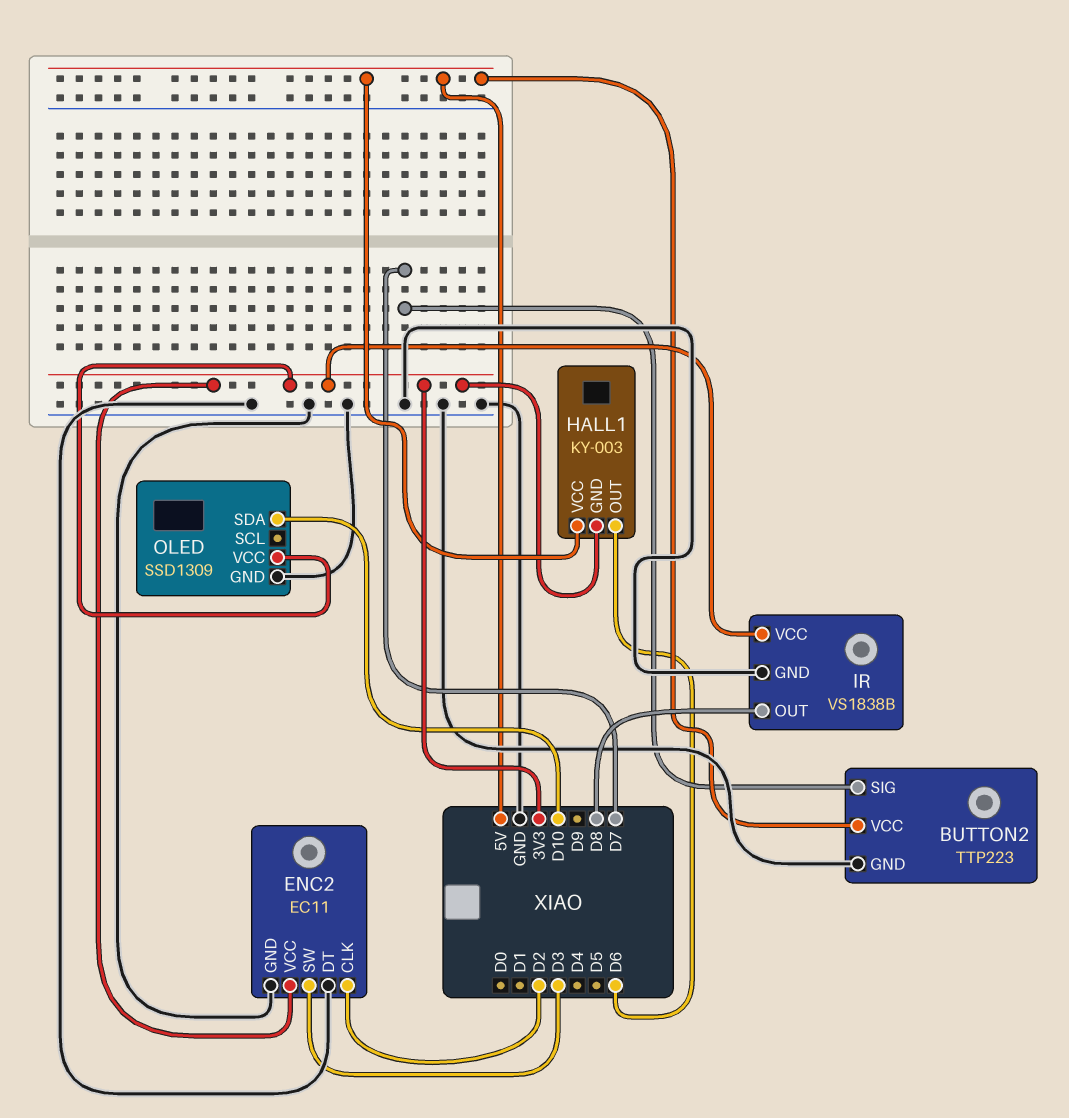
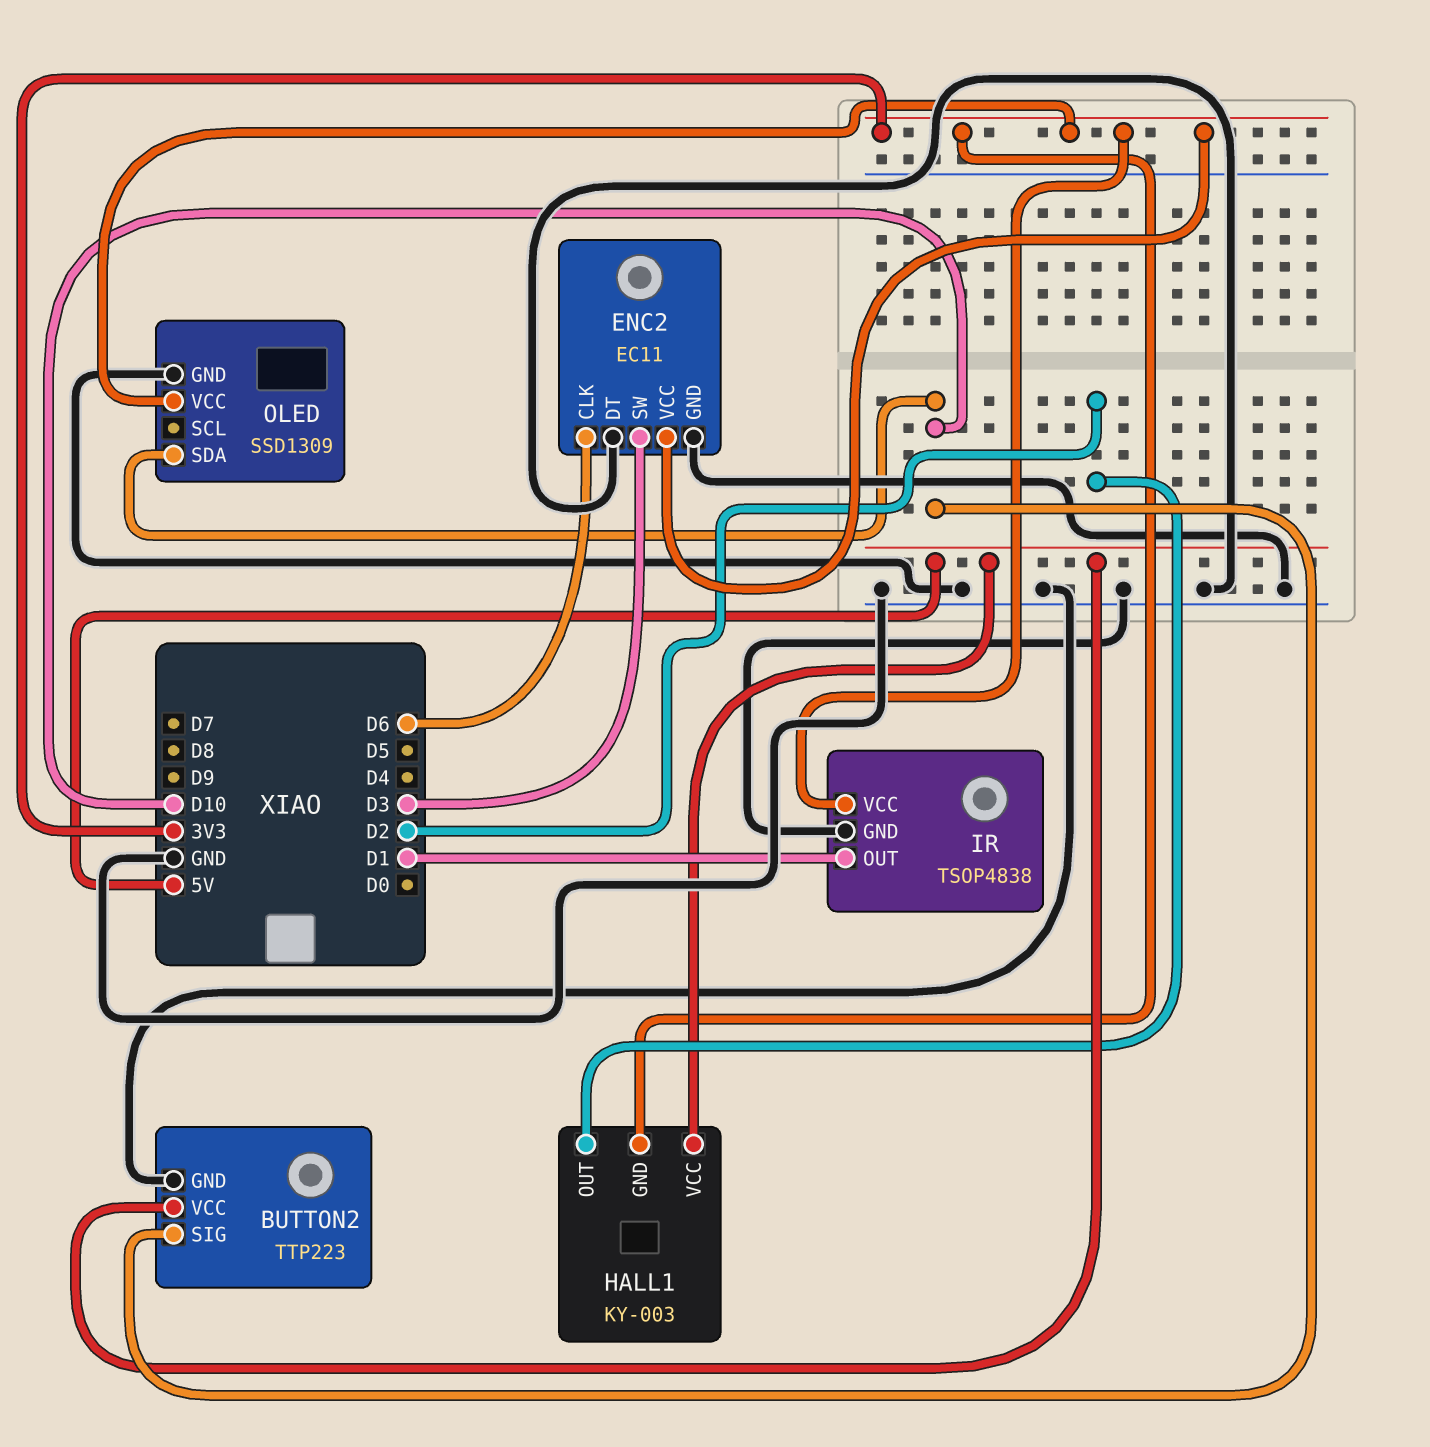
BUTTON2 pin SIG: D7 -> D10
ENC2 pin CLK: D2 -> D6
HALL1 pin OUT: D6 -> D2
IR: VS1838B -> TSOP4838
IR pin OUT: D8 -> D1

